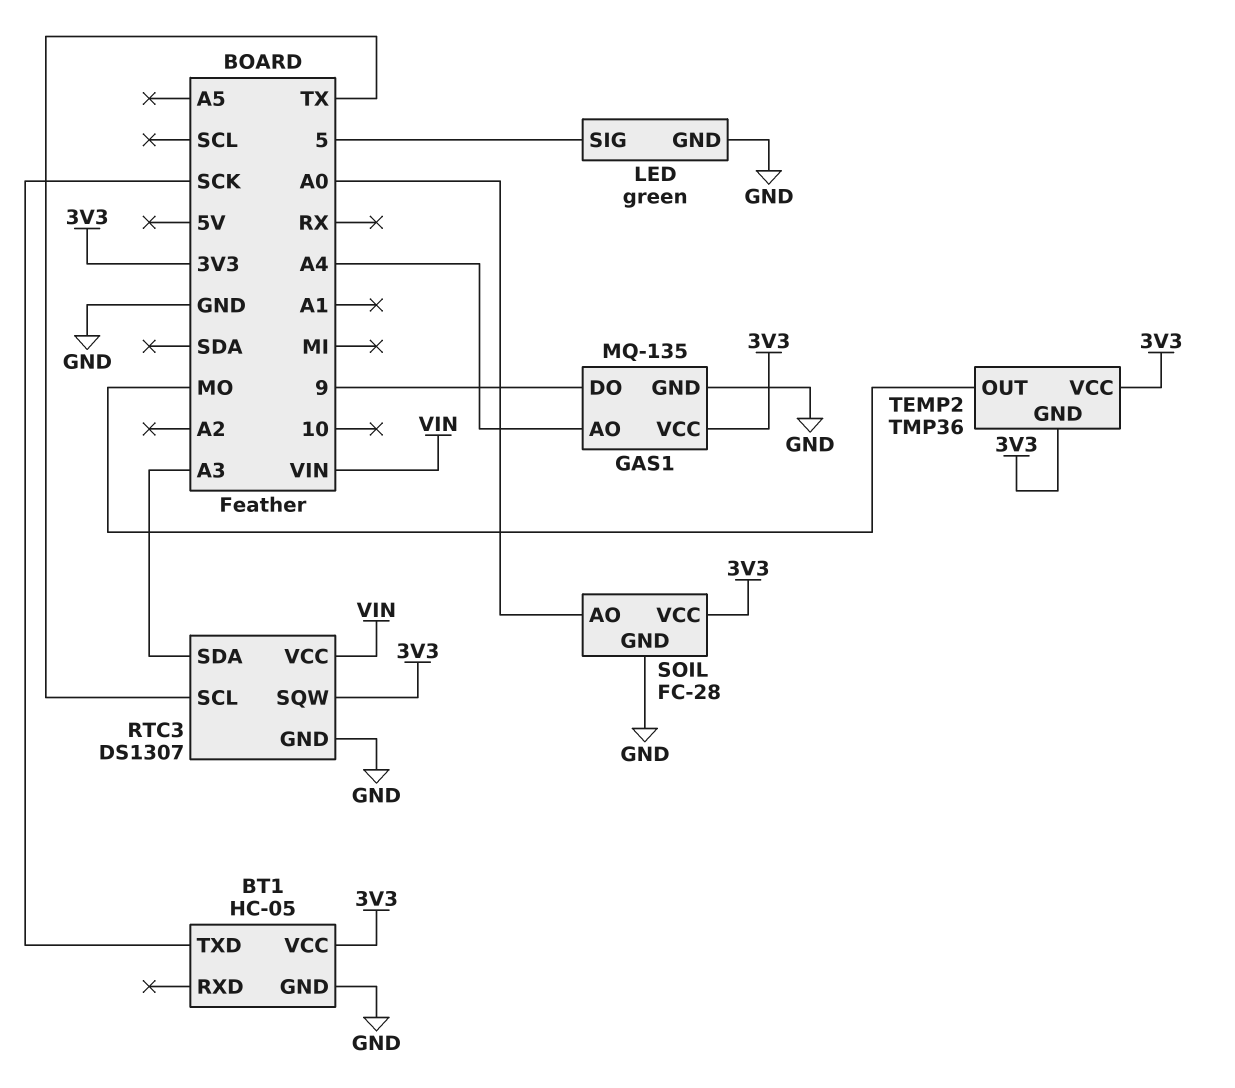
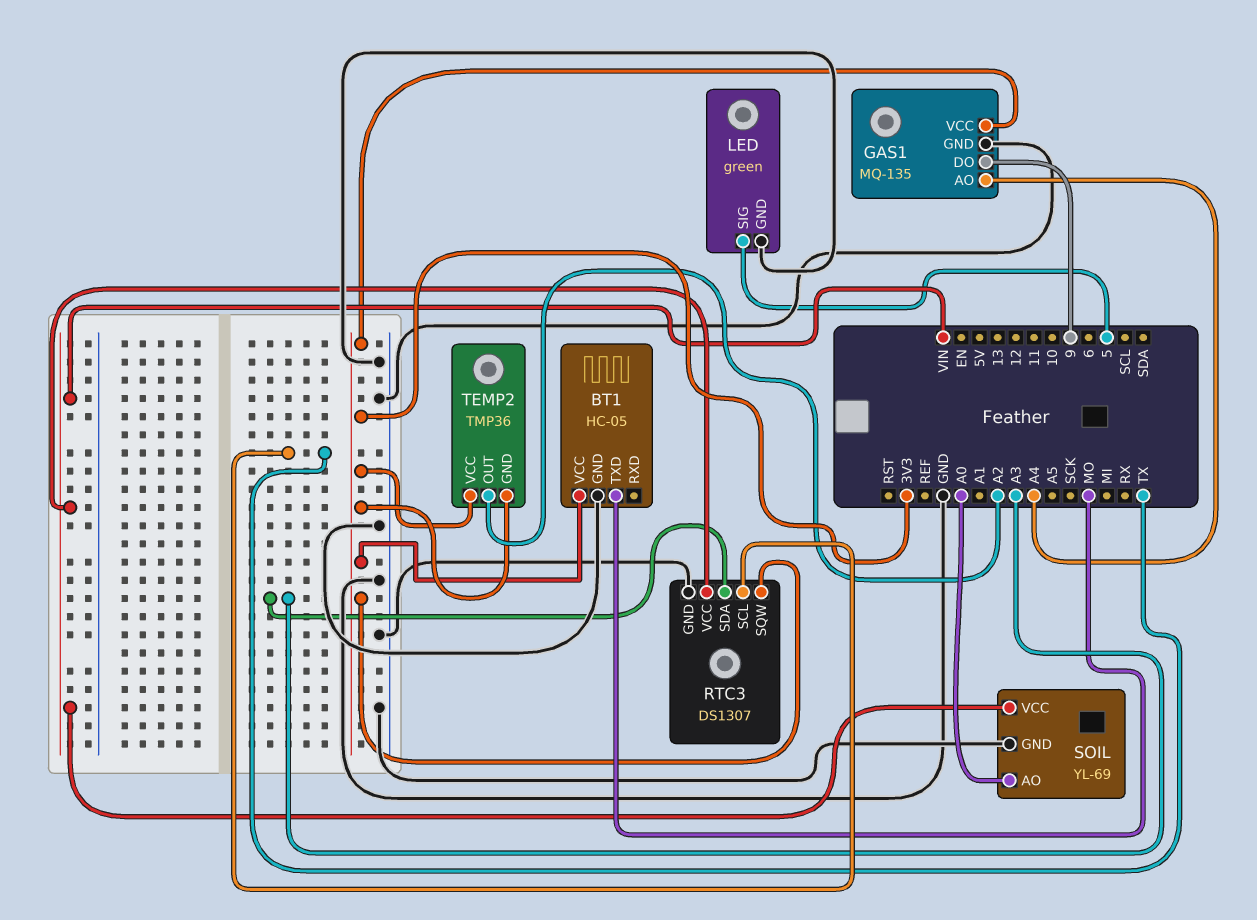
BT1 pin TXD: SCK -> MO
SOIL: FC-28 -> YL-69
SOIL pin VCC: 3V3 -> VIN
TEMP2 pin OUT: MO -> A2

